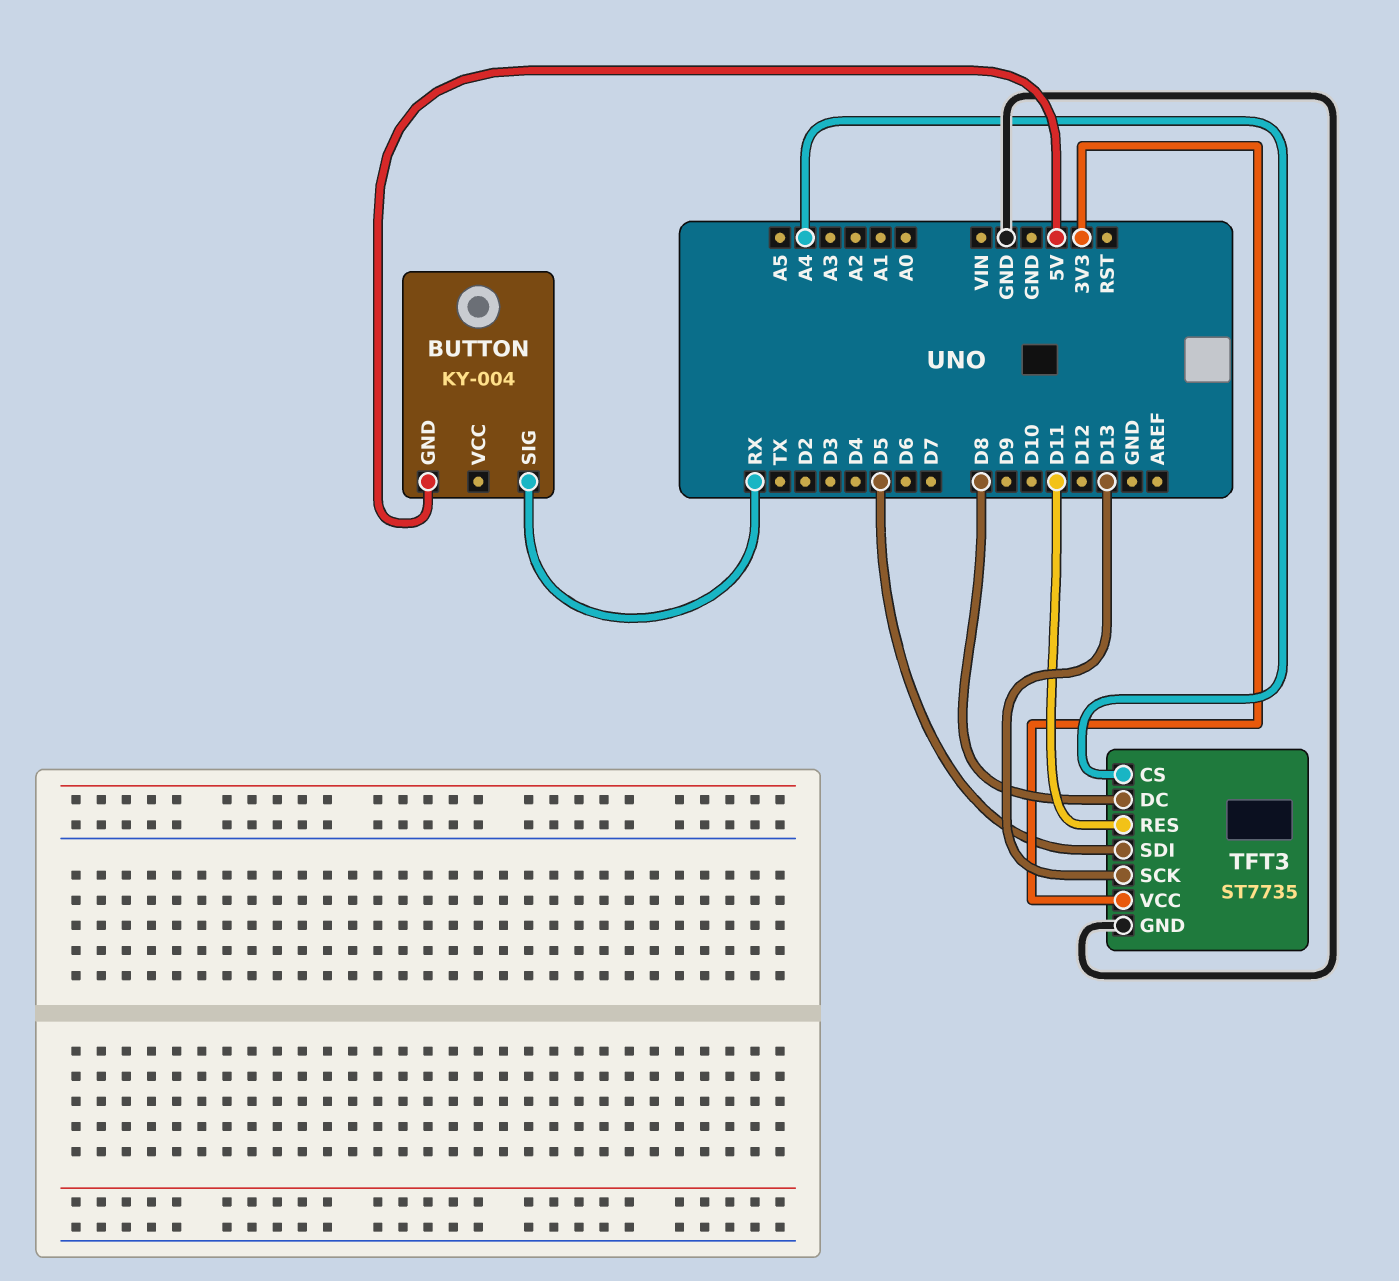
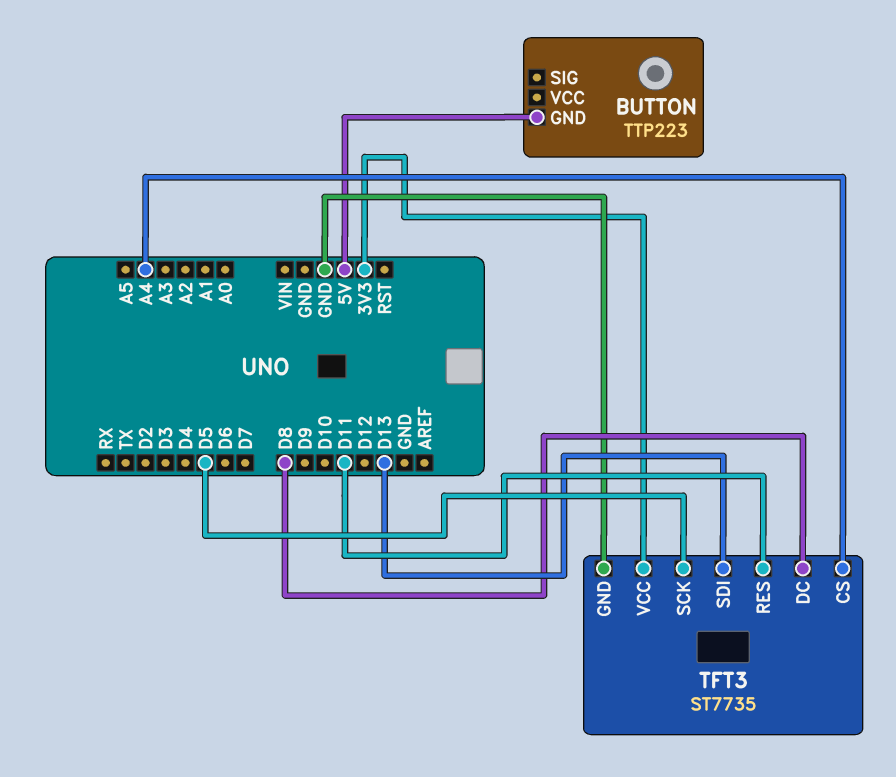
BUTTON: KY-004 -> TTP223
BUTTON pin SIG: RX -> none
TFT3 pin SCK: D13 -> D5
TFT3 pin SDI: D5 -> D13

